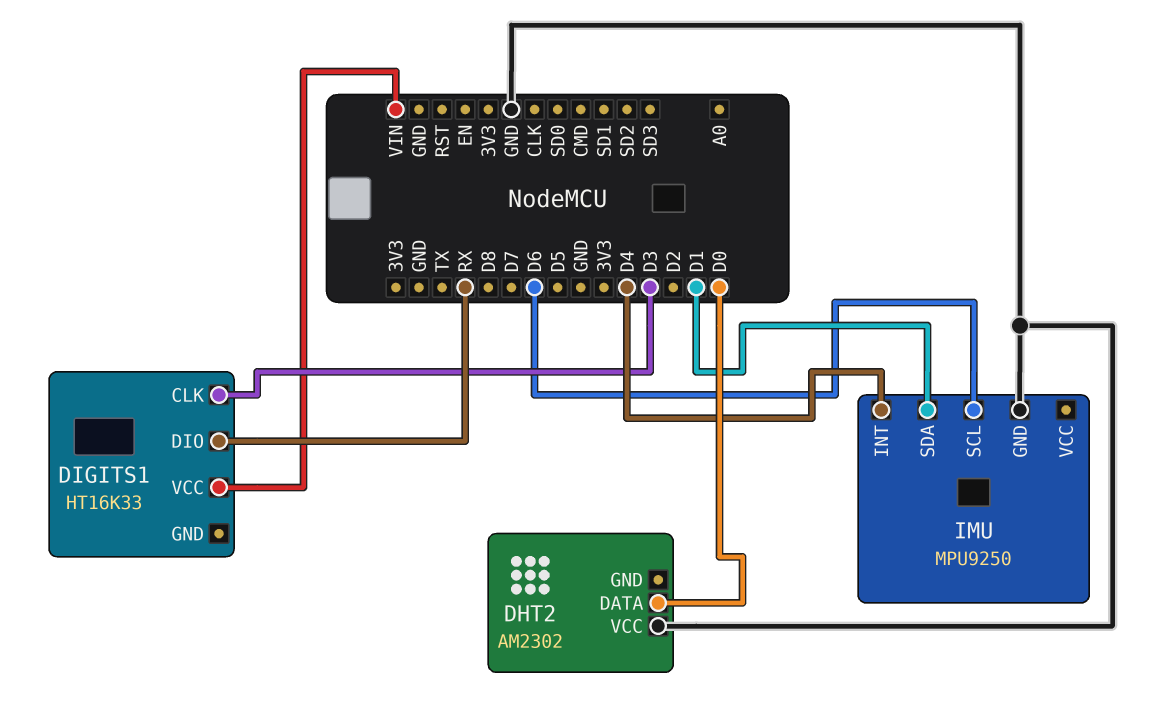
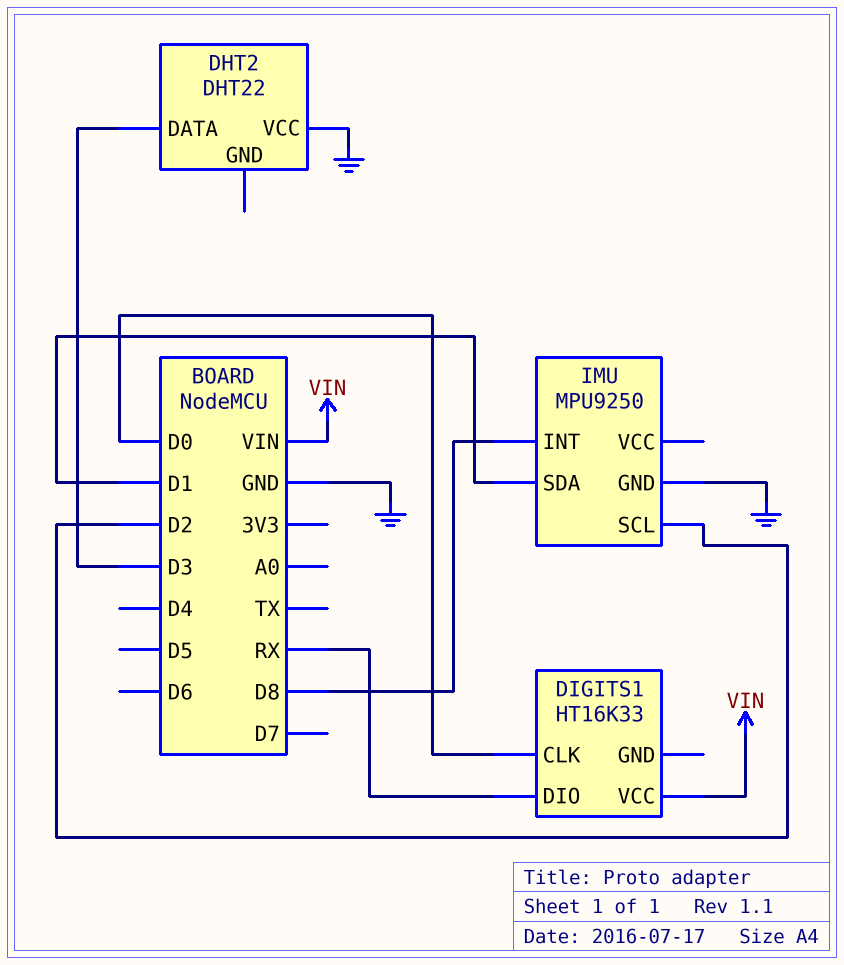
DHT2: AM2302 -> DHT22
DHT2 pin DATA: D0 -> D3
DIGITS1 pin CLK: D3 -> D0
IMU pin INT: D4 -> D8
IMU pin SCL: D6 -> D2

